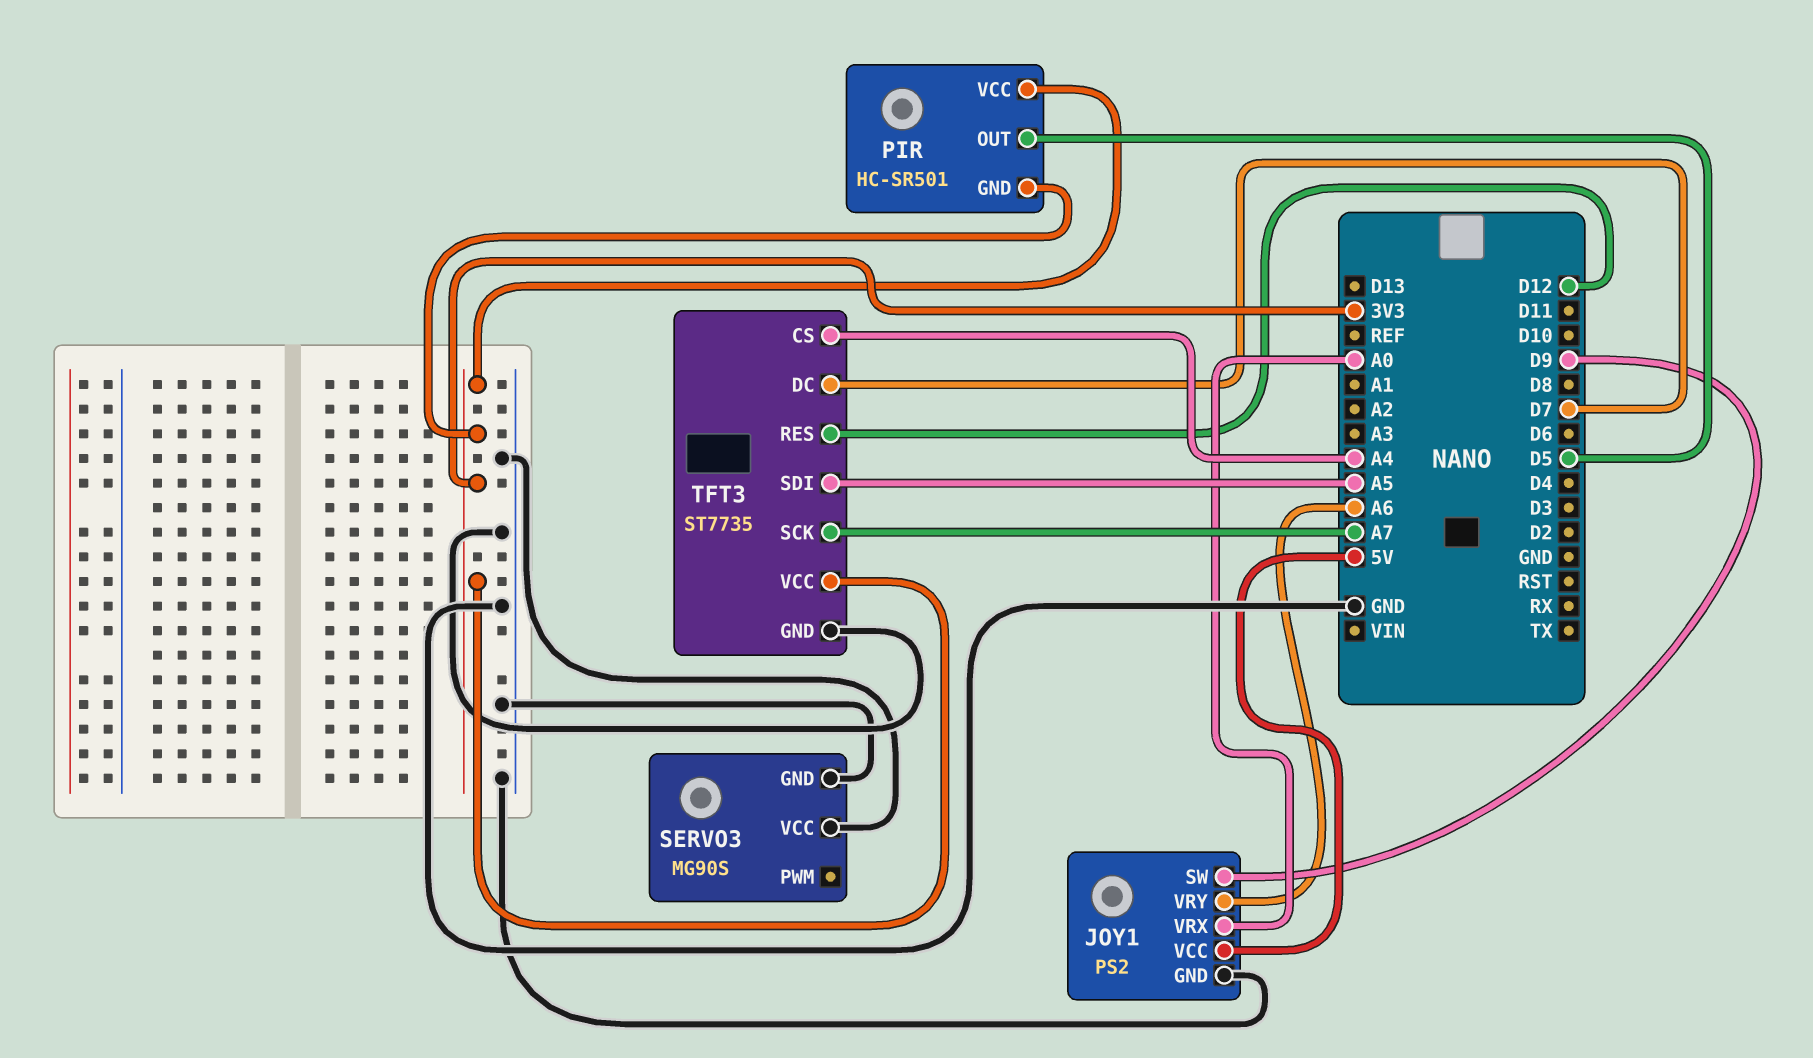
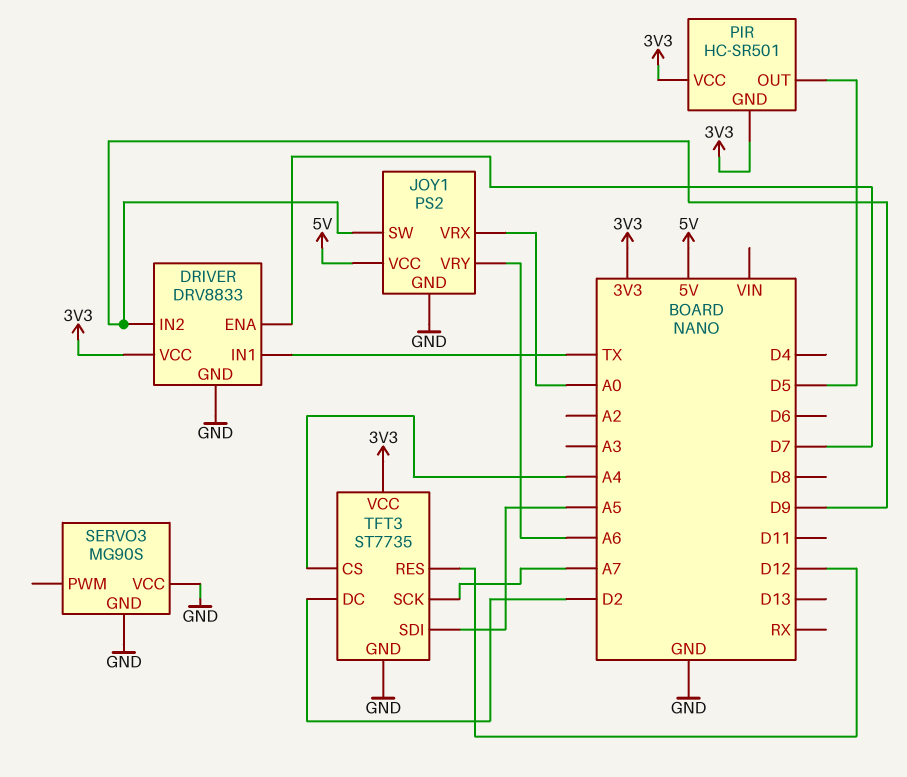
DRIVER: none -> DRV8833
DRIVER pin ENA: none -> D7
DRIVER pin GND: none -> GND
DRIVER pin IN1: none -> TX
DRIVER pin IN2: none -> D9
DRIVER pin VCC: none -> 3V3
TFT3 pin DC: D7 -> D2

